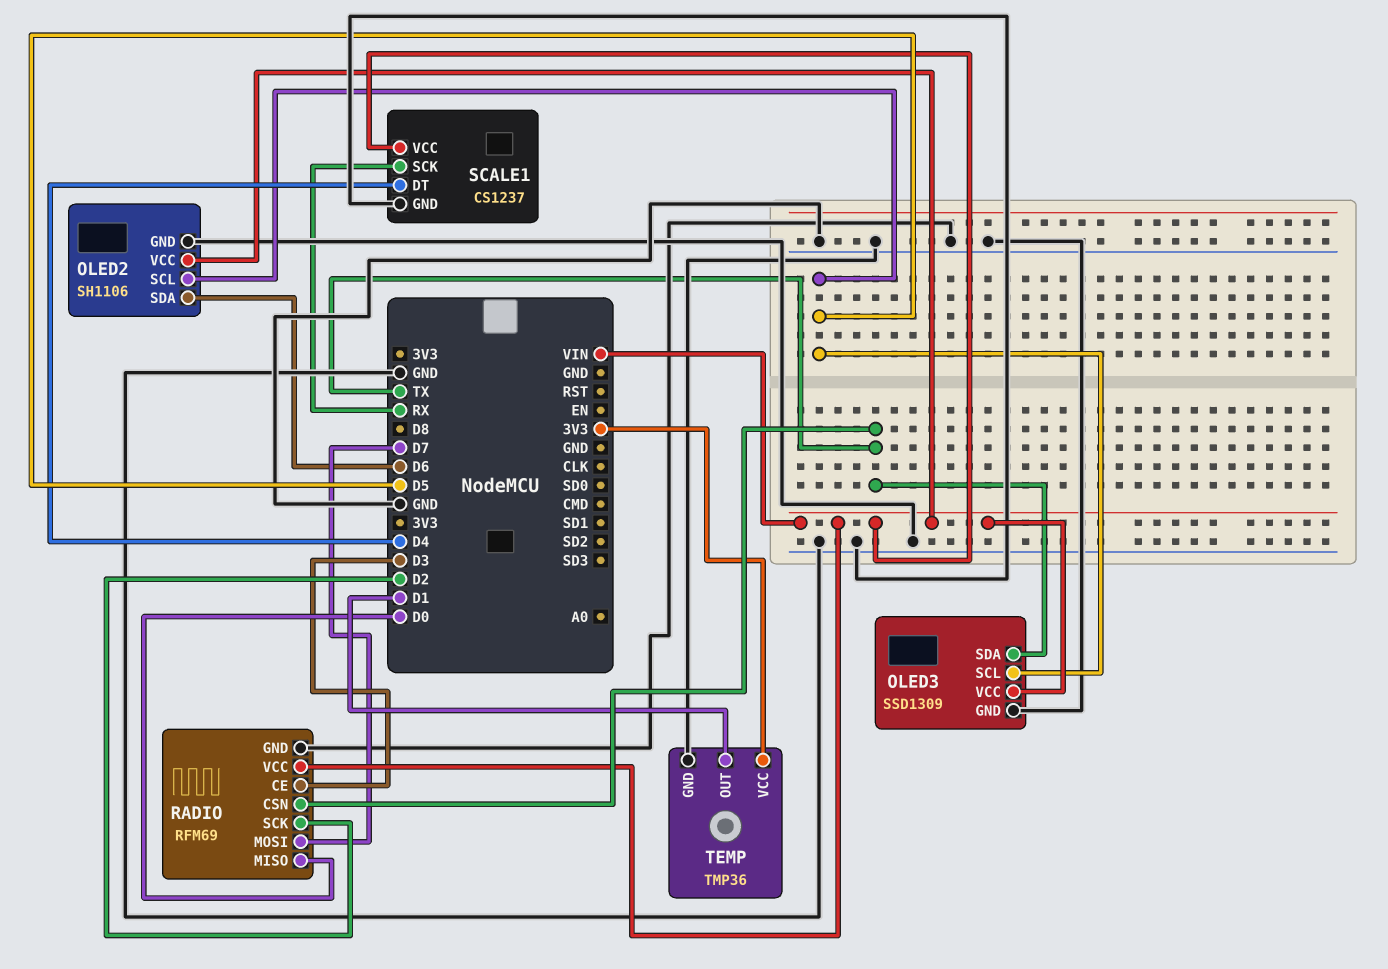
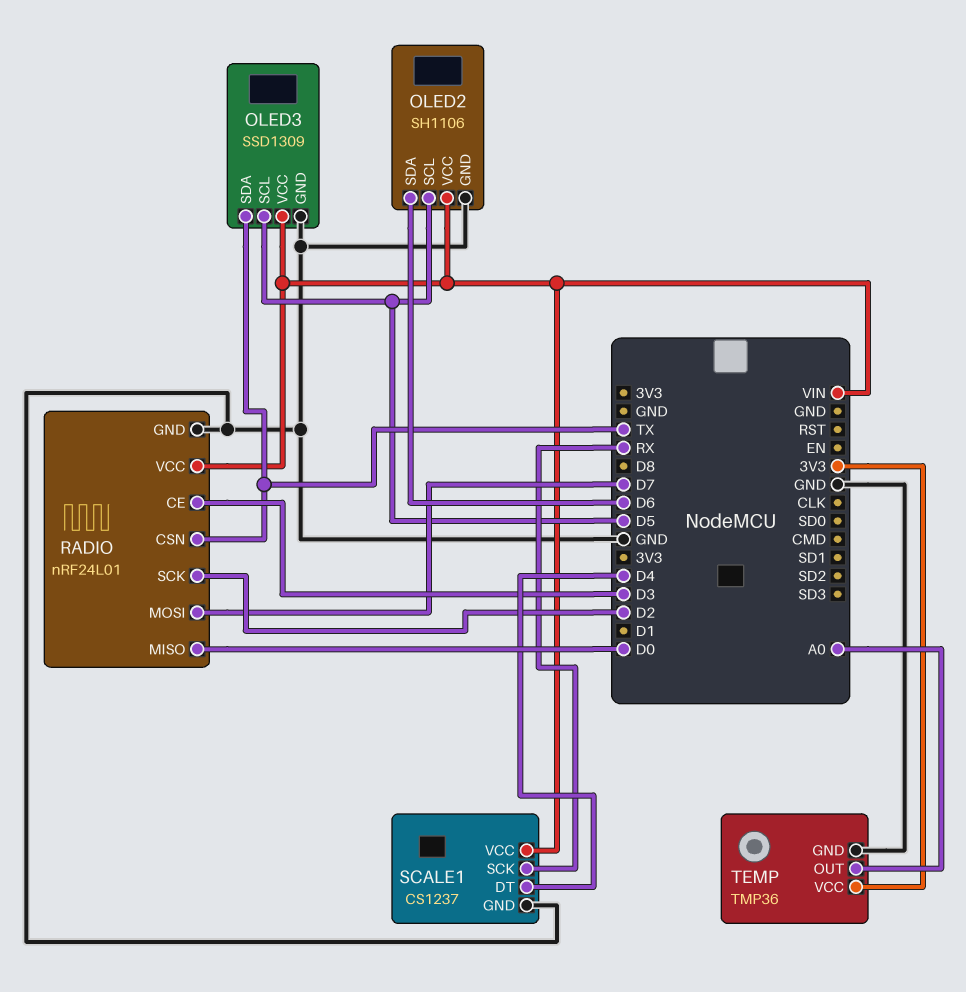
RADIO: RFM69 -> nRF24L01
TEMP pin OUT: D1 -> A0

